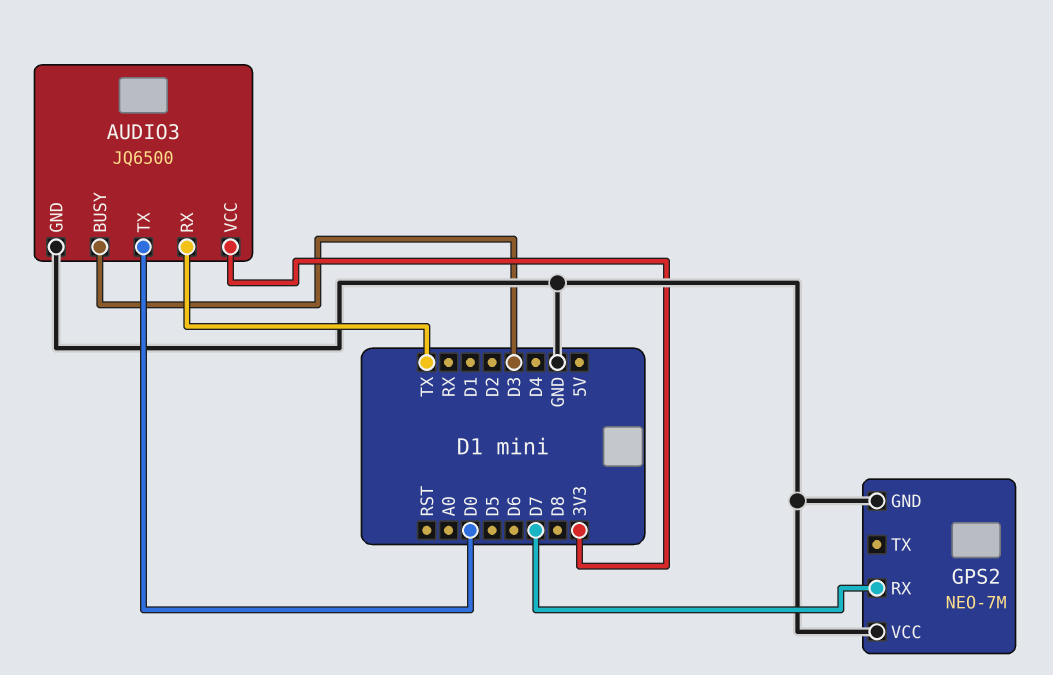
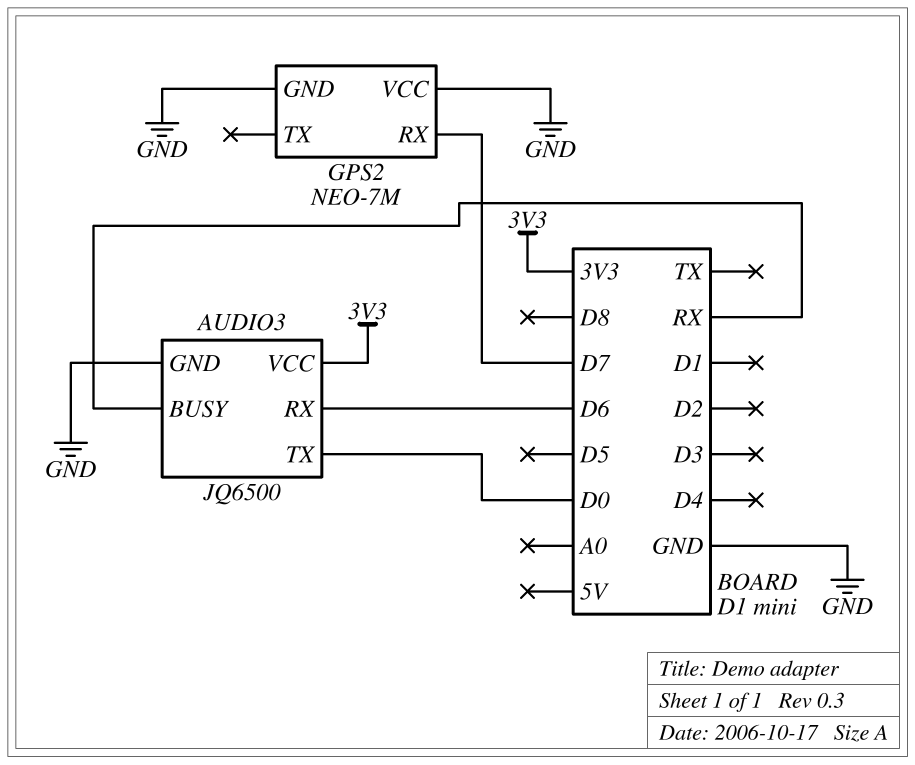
AUDIO3 pin BUSY: D3 -> RX
AUDIO3 pin RX: TX -> D6

